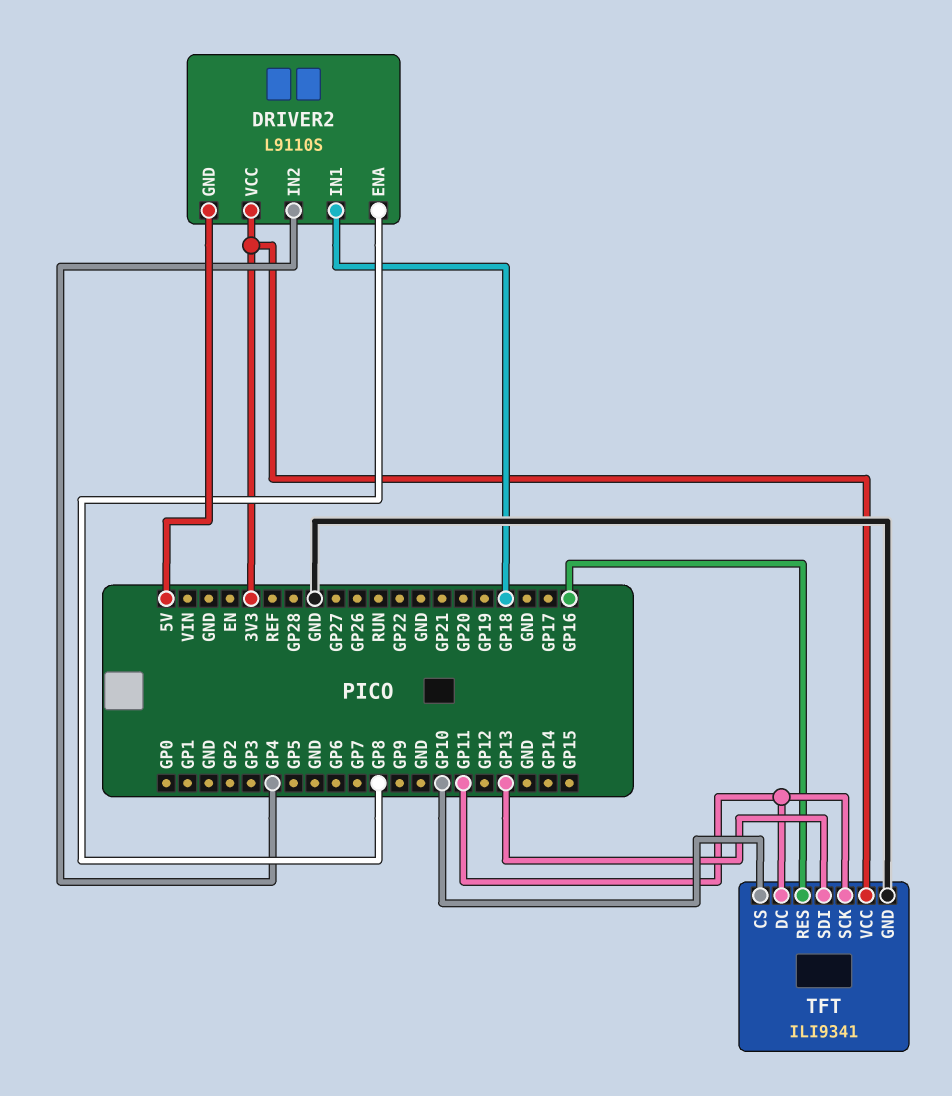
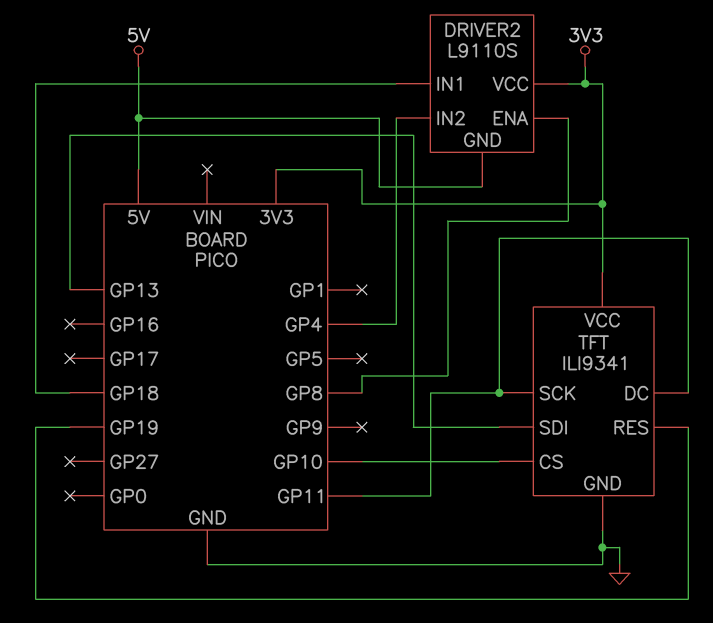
TFT pin RES: GP16 -> GP19

